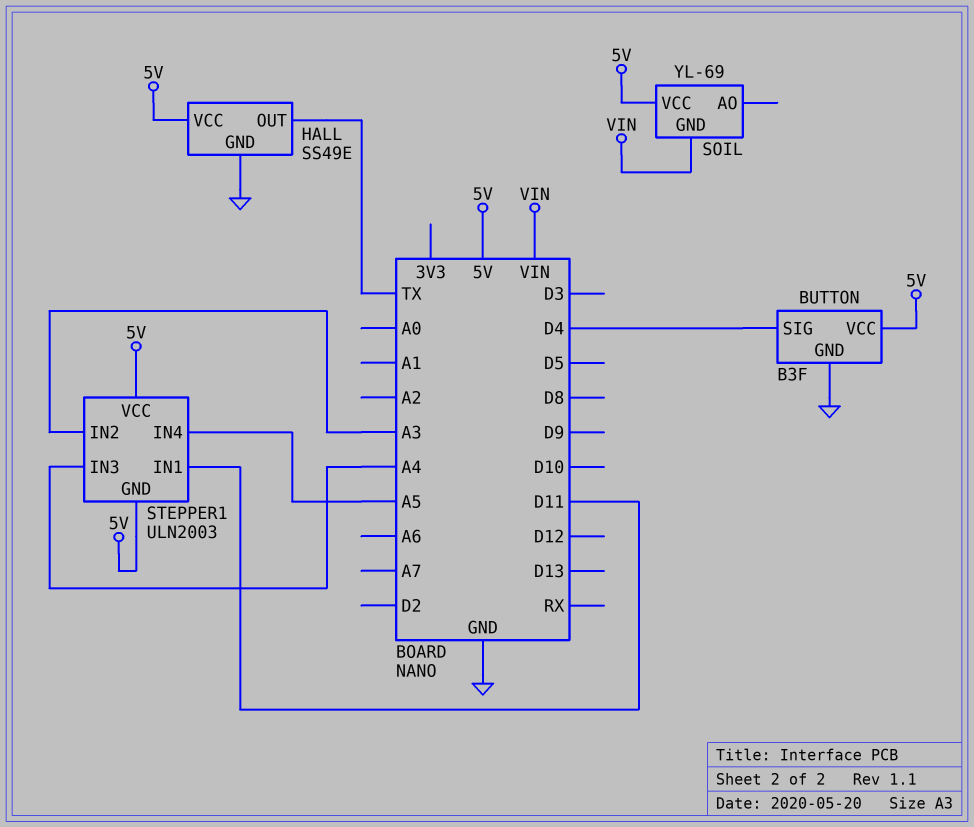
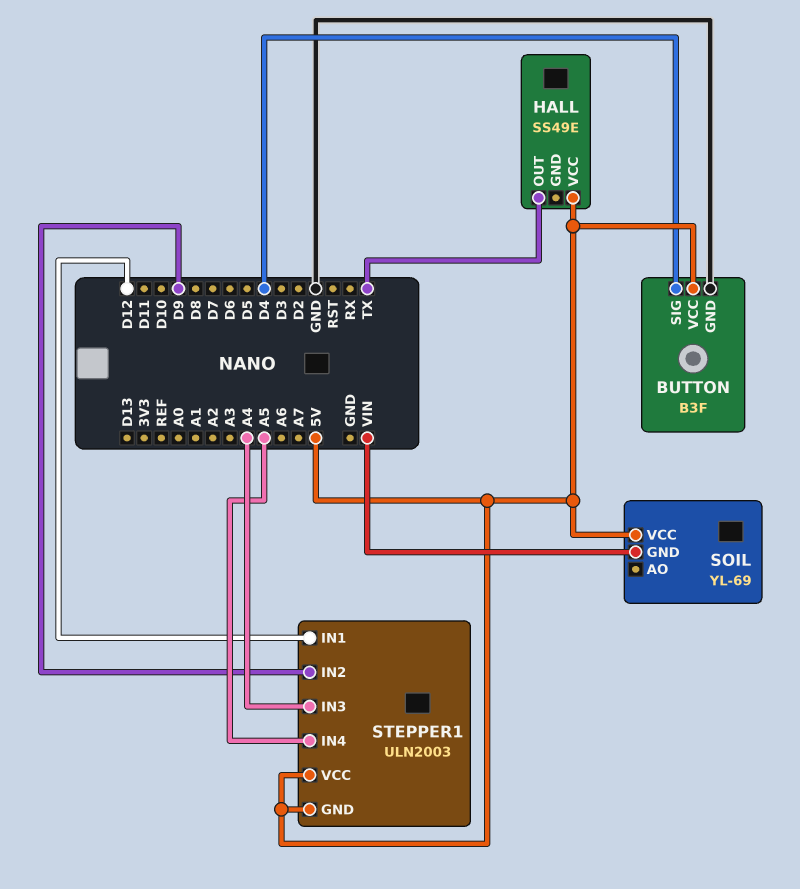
HALL pin GND: GND -> none
STEPPER1 pin IN1: D11 -> D12
STEPPER1 pin IN2: A3 -> D9

